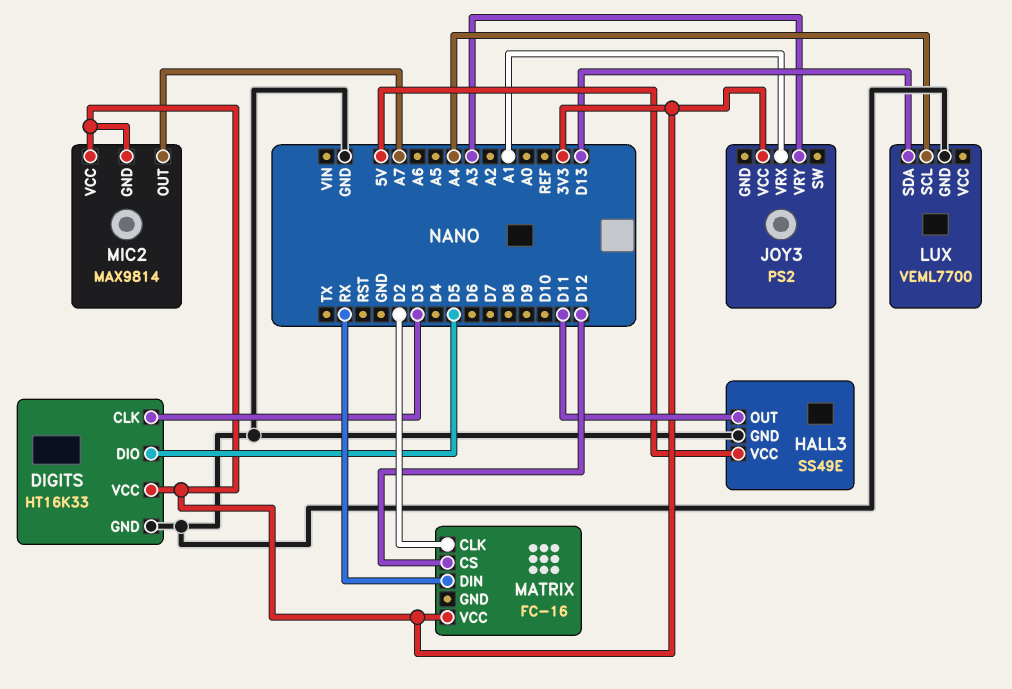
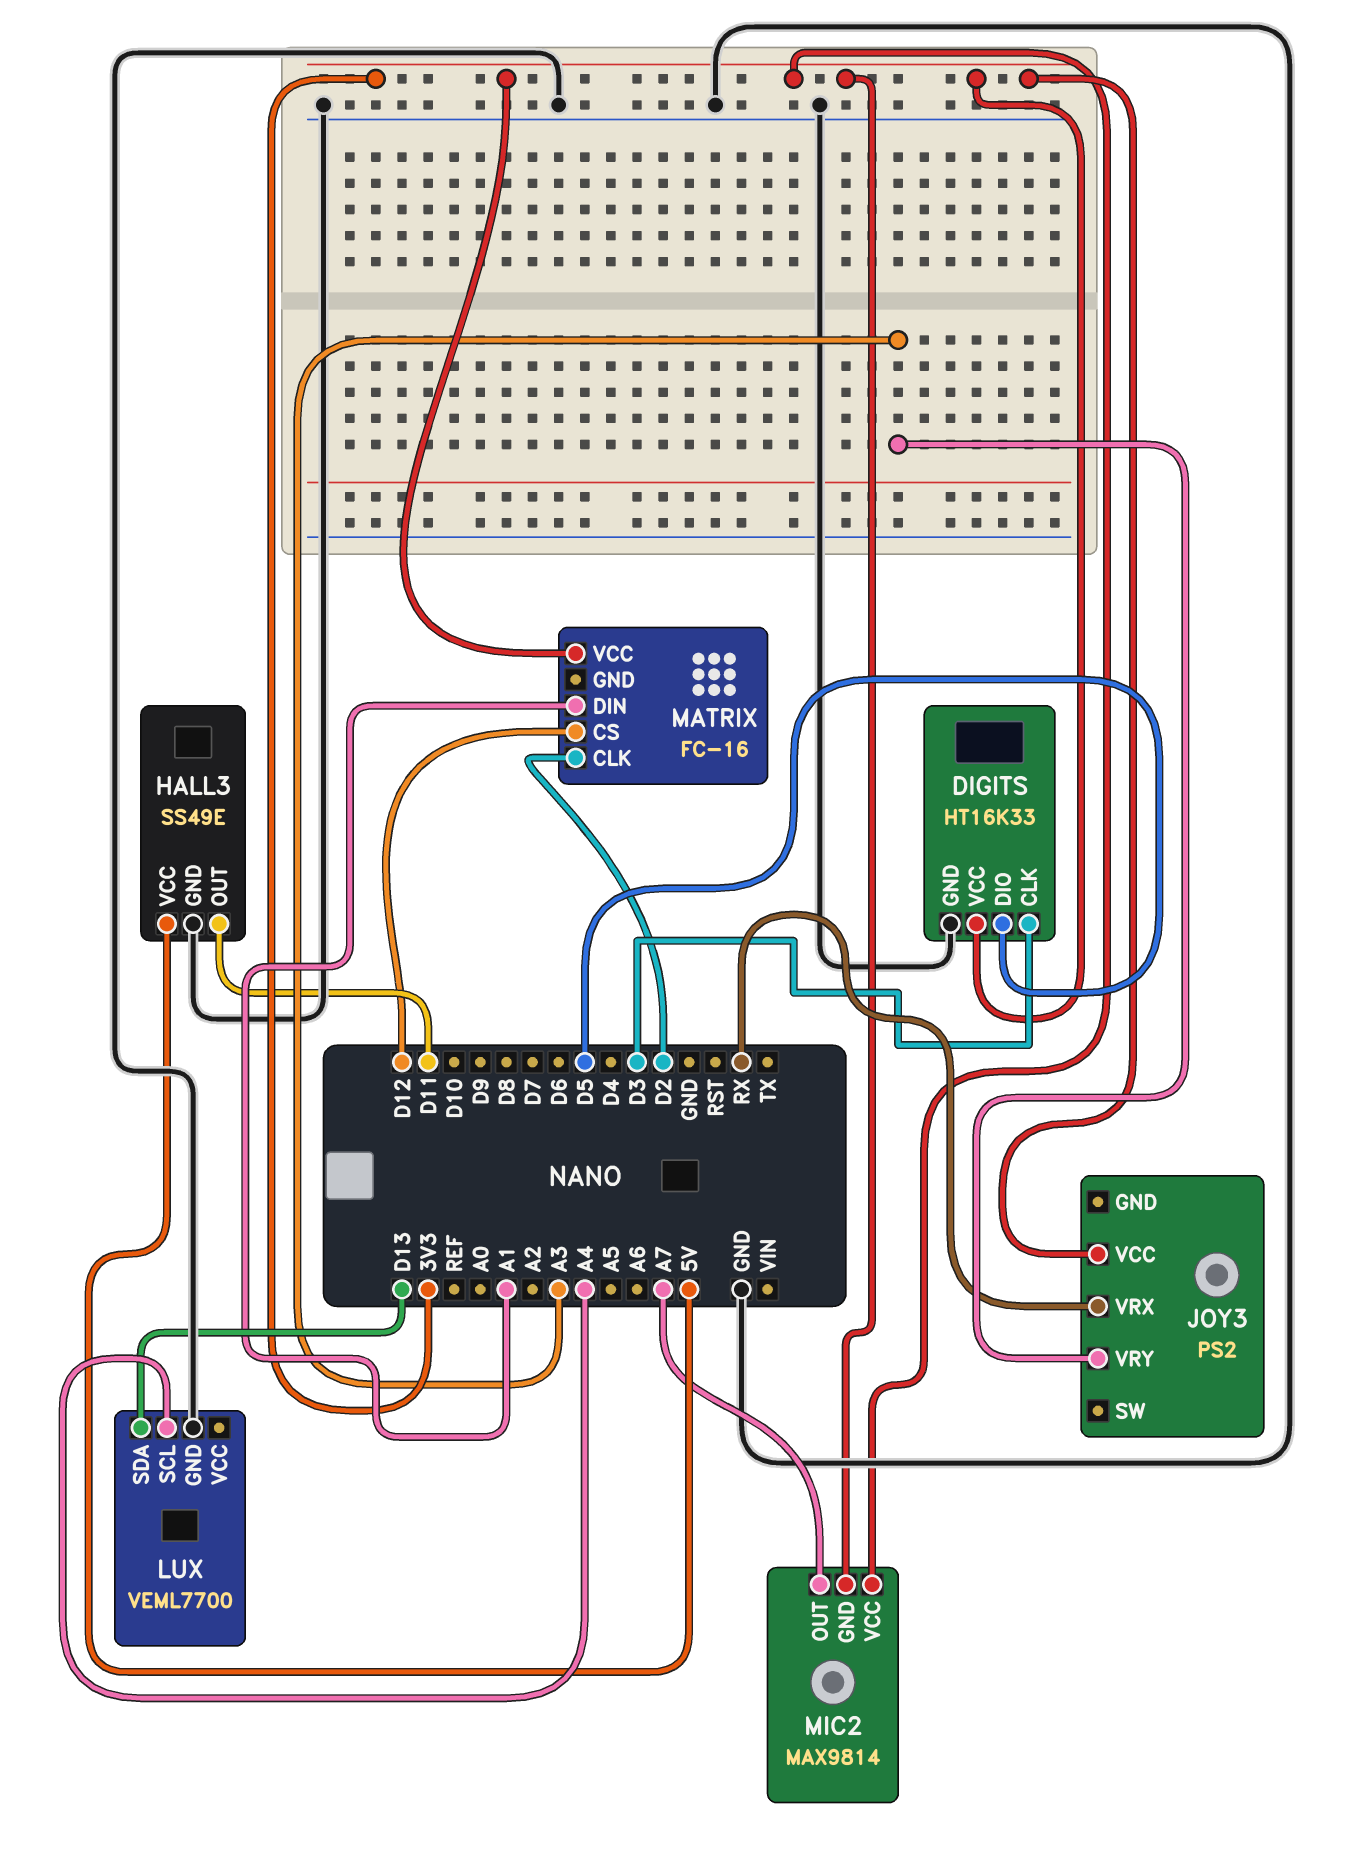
JOY3 pin VRX: A1 -> RX
MATRIX pin DIN: RX -> A1

